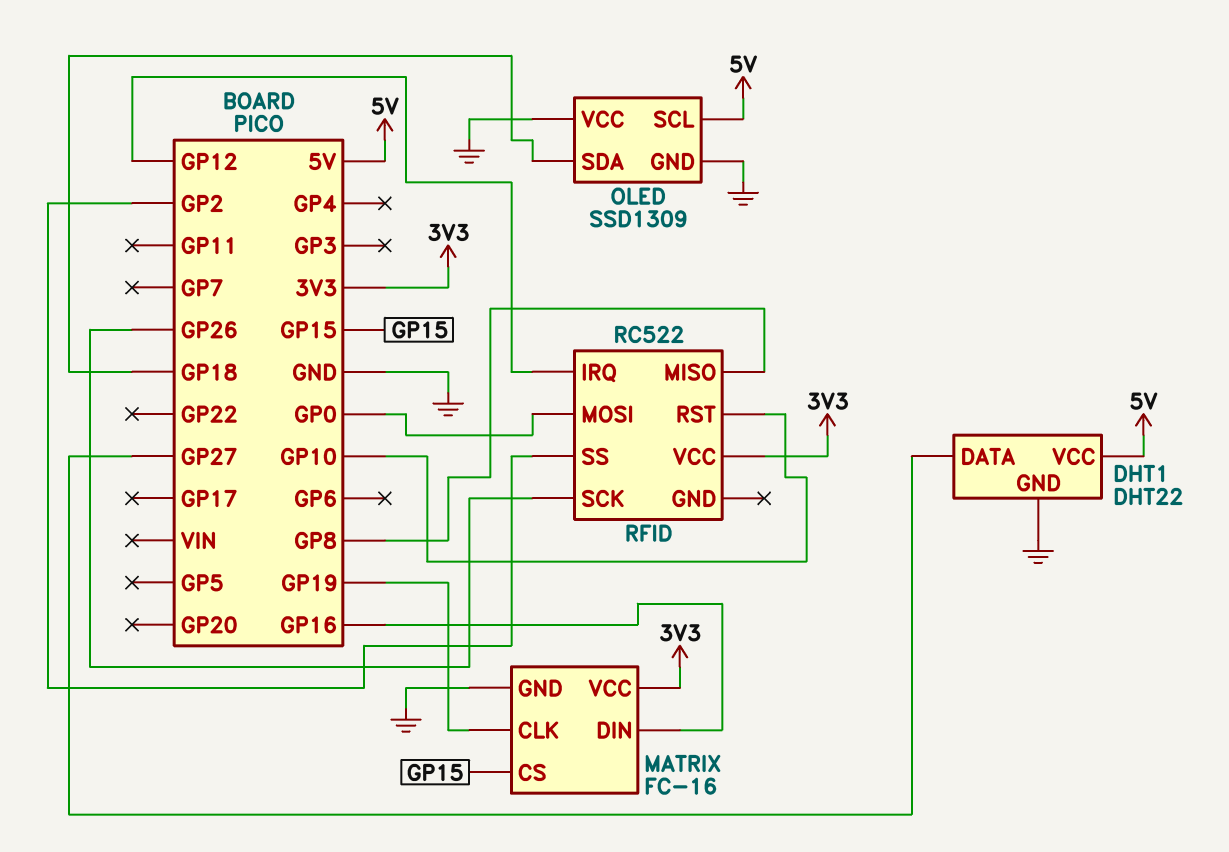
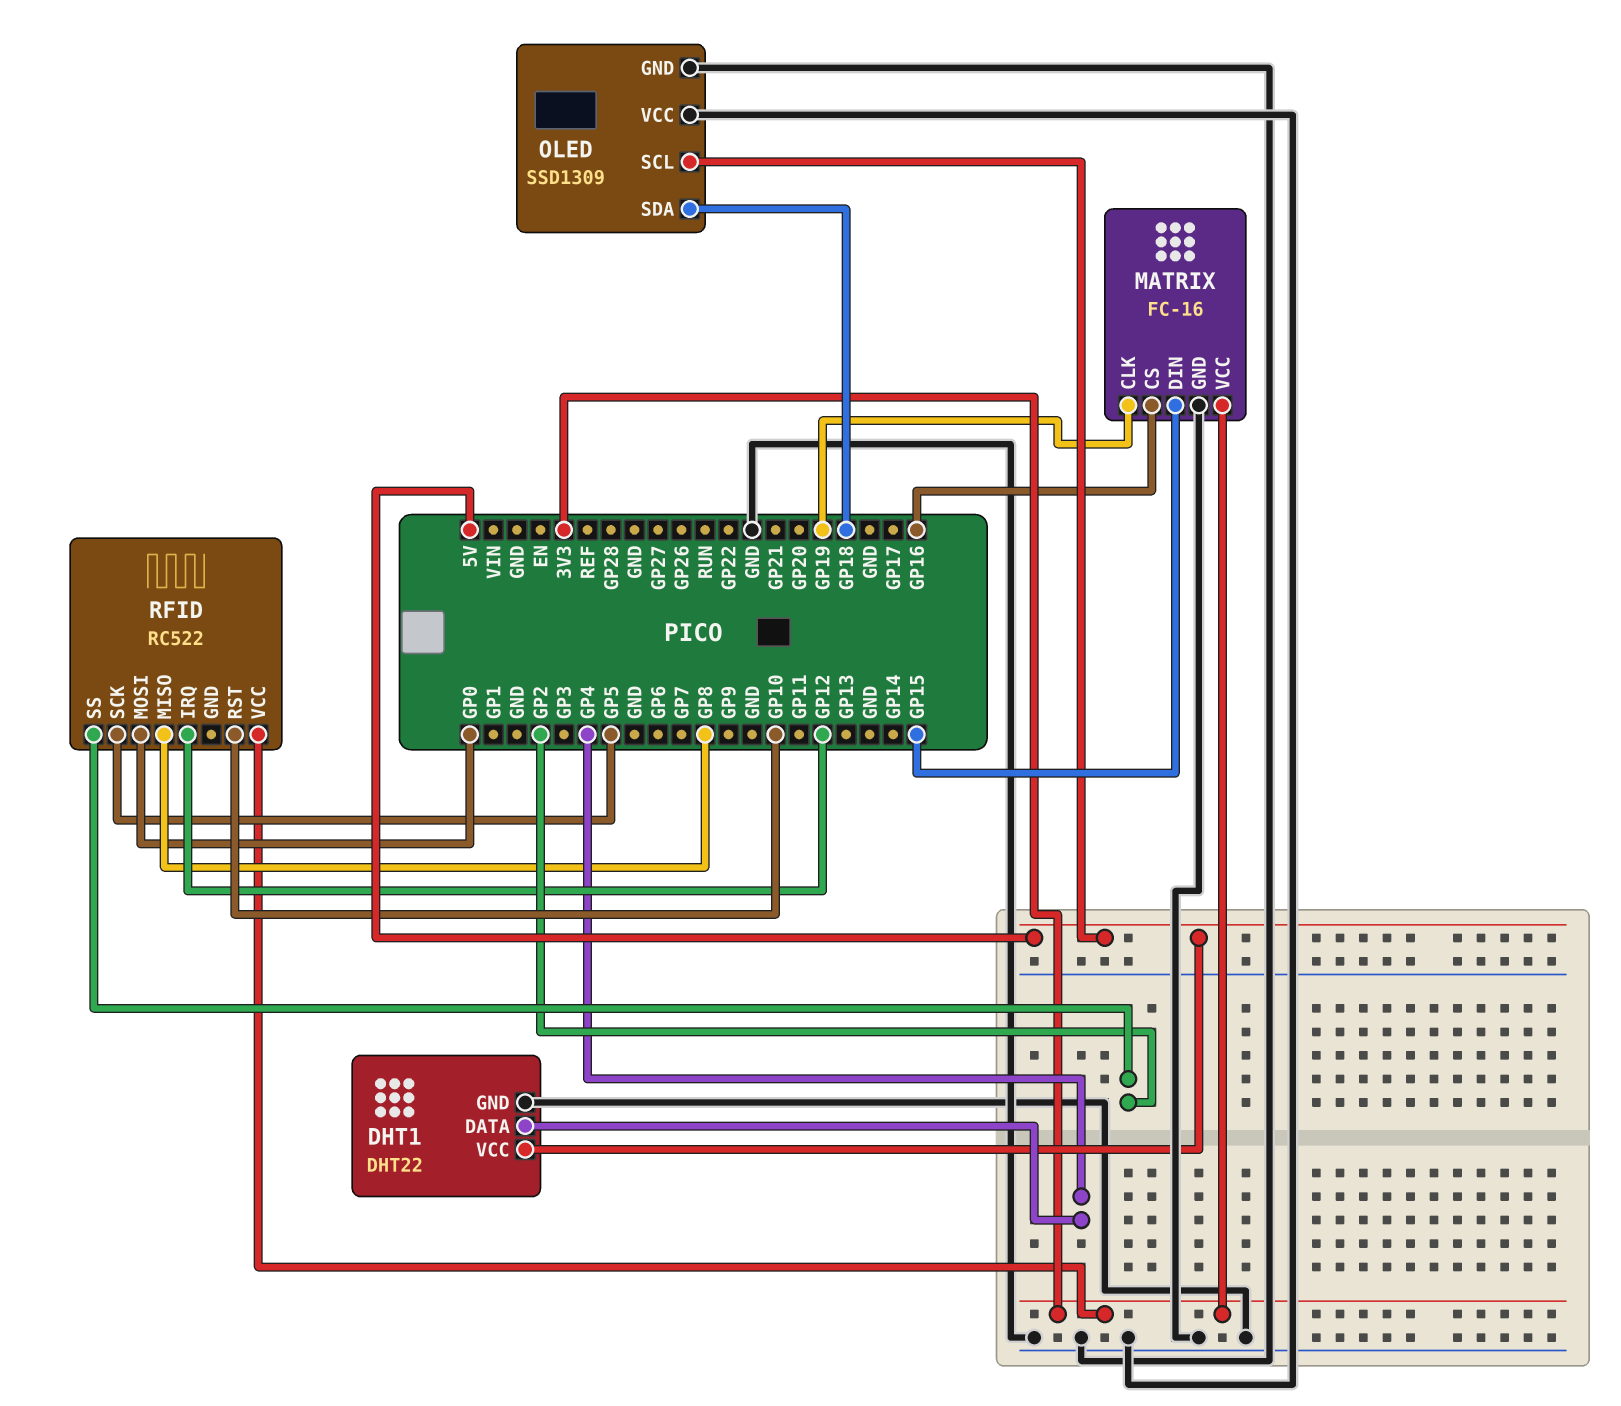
DHT1 pin DATA: GP27 -> GP4
MATRIX pin CS: GP15 -> GP16
MATRIX pin DIN: GP16 -> GP15
RFID pin SCK: GP26 -> GP5

